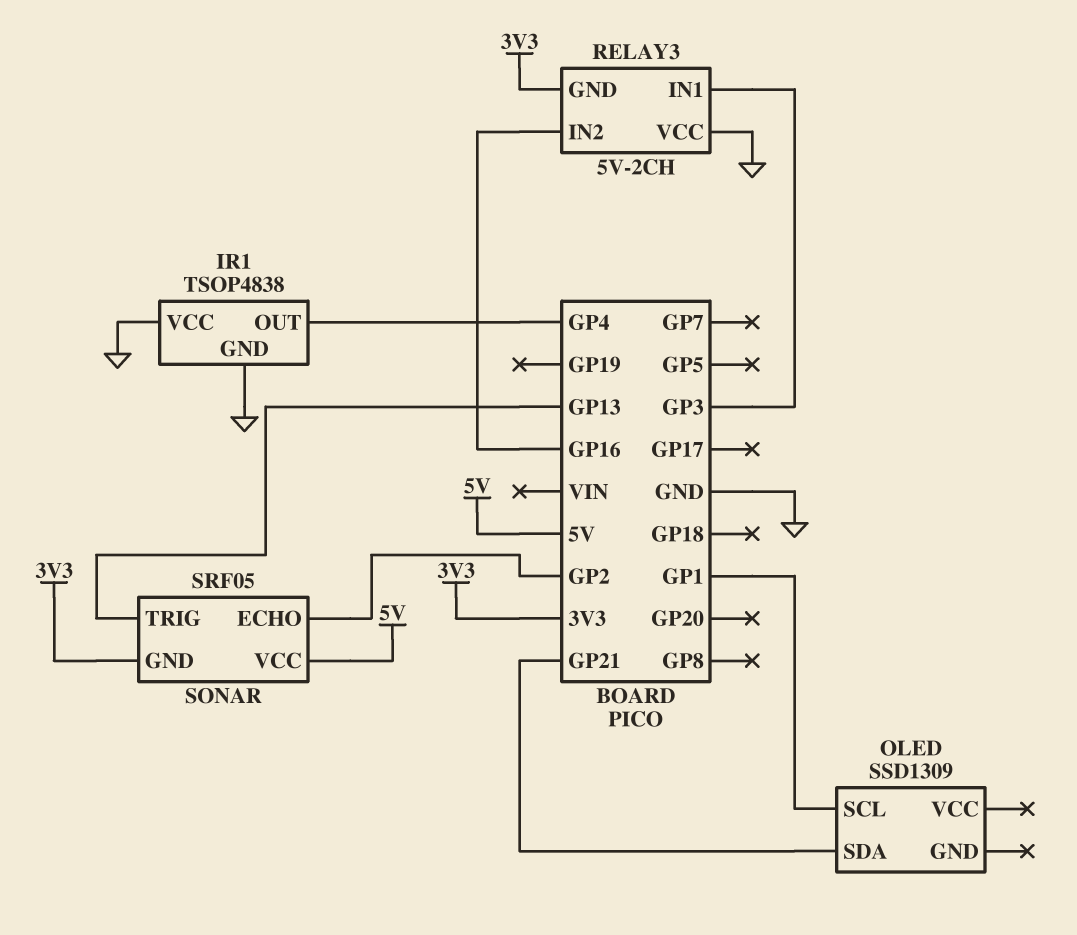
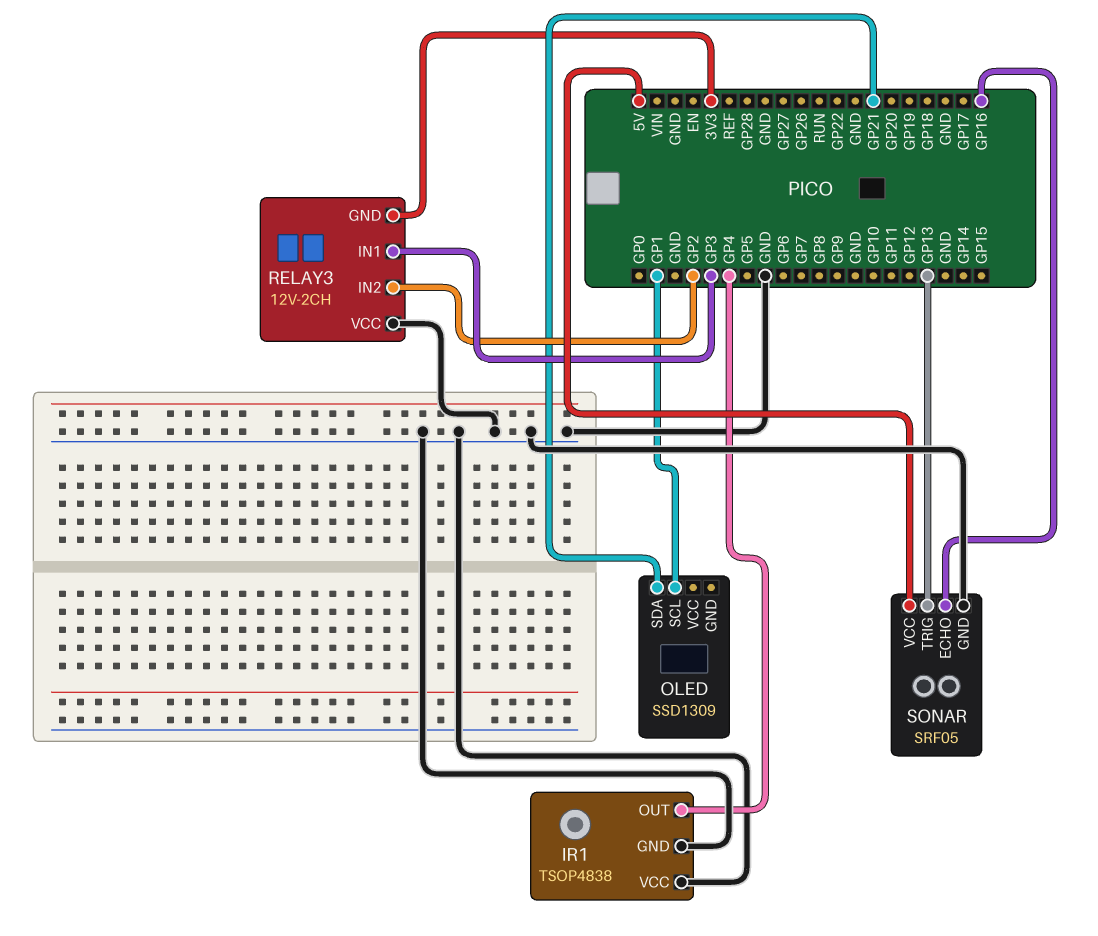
RELAY3: 5V-2CH -> 12V-2CH
RELAY3 pin IN2: GP16 -> GP2
SONAR pin ECHO: GP2 -> GP16
SONAR pin GND: 3V3 -> GND

